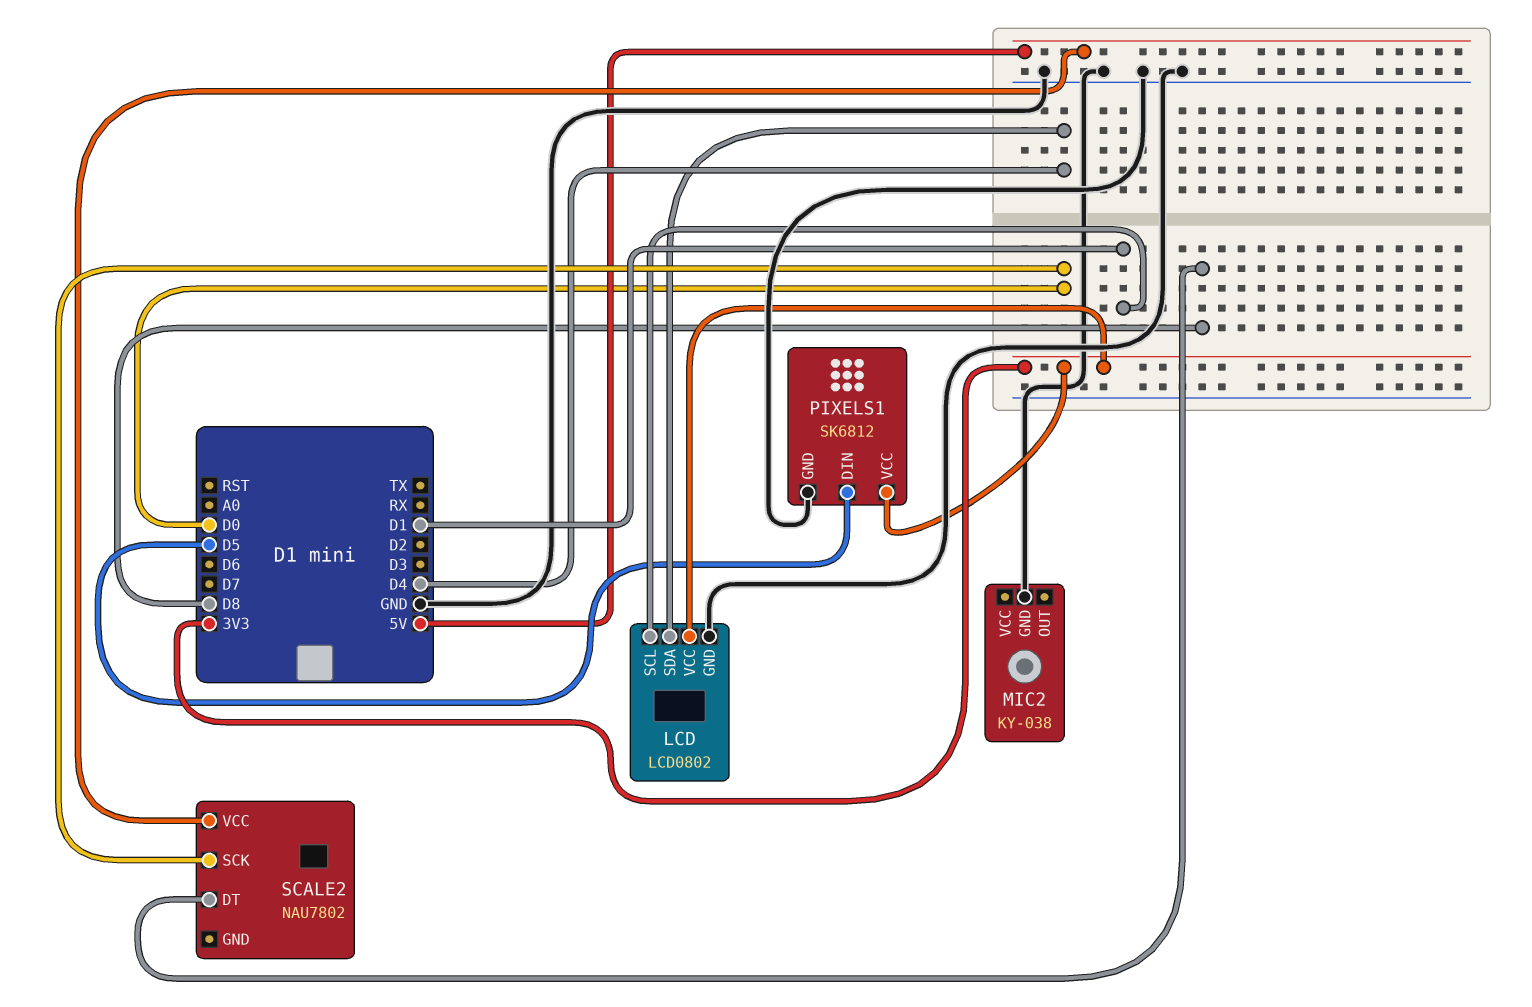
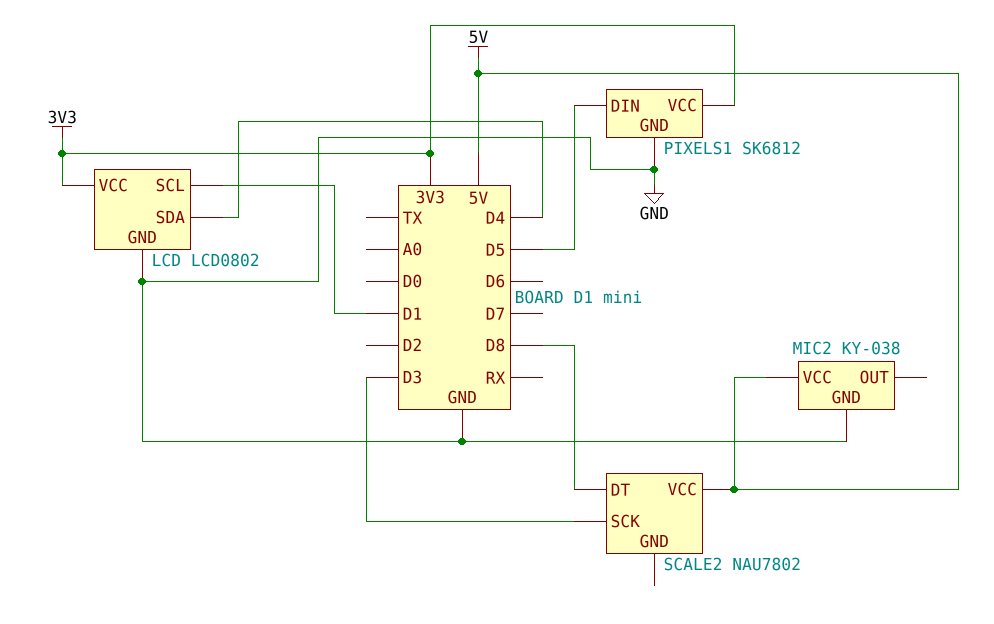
MIC2 pin VCC: none -> 5V
SCALE2 pin SCK: D0 -> D3

